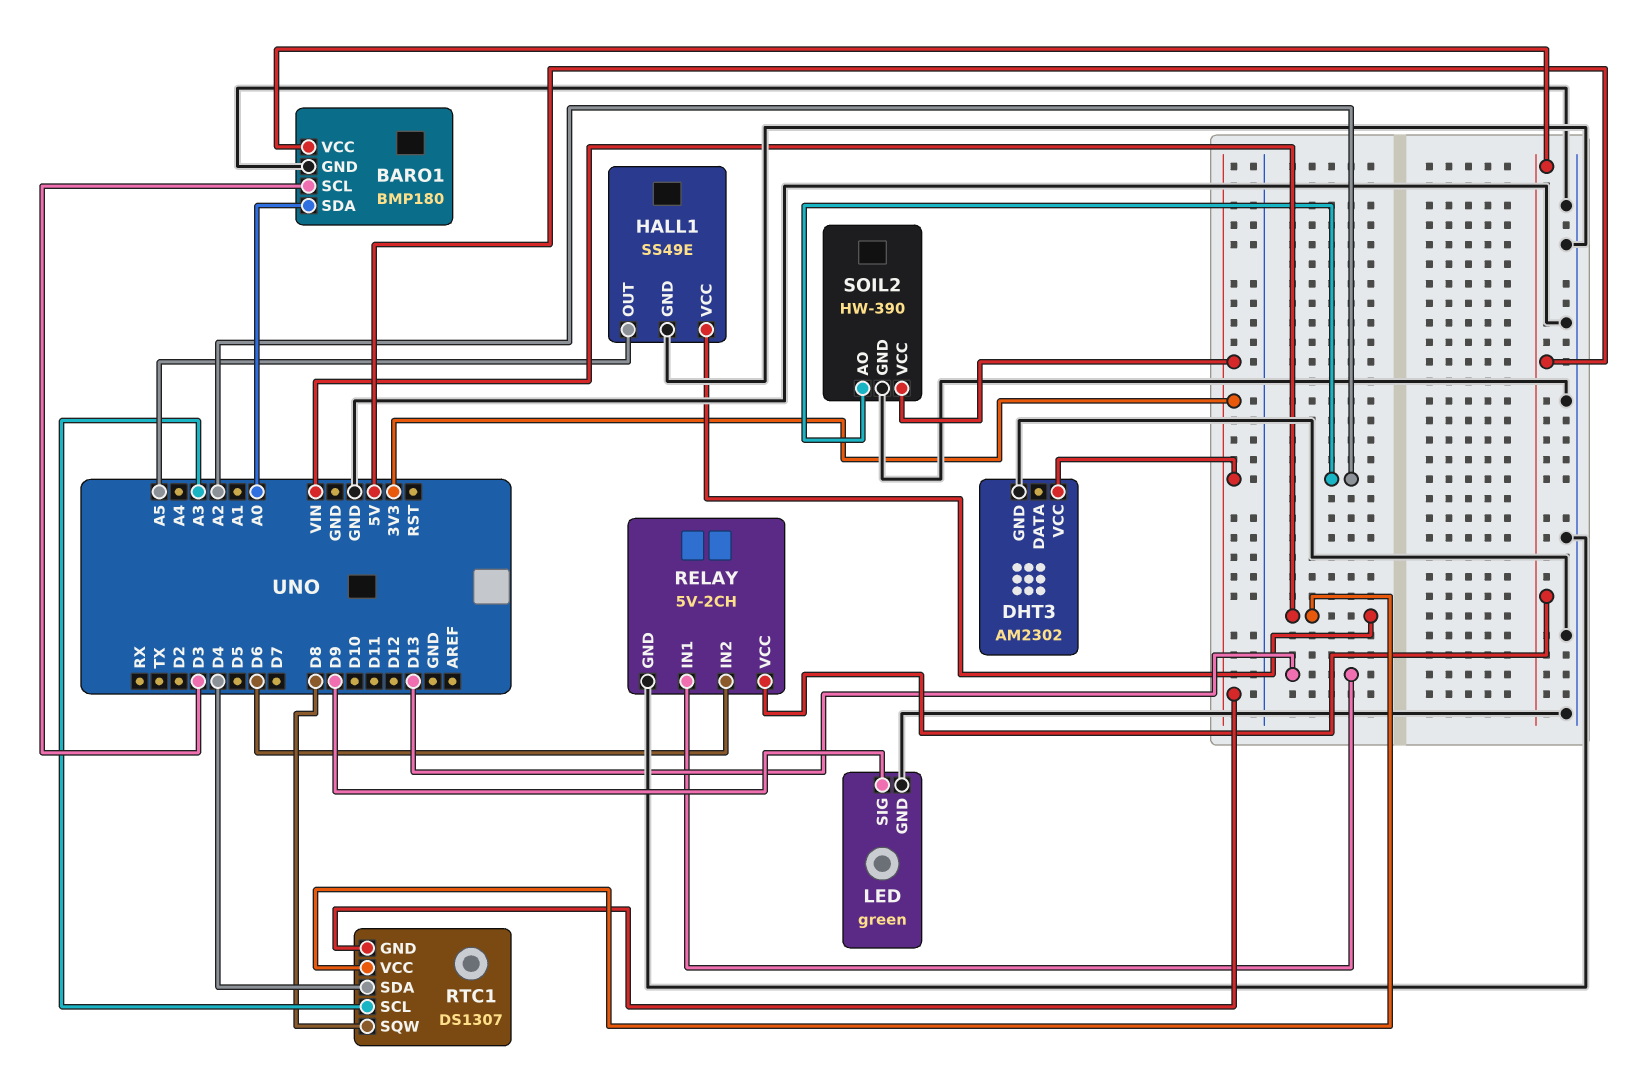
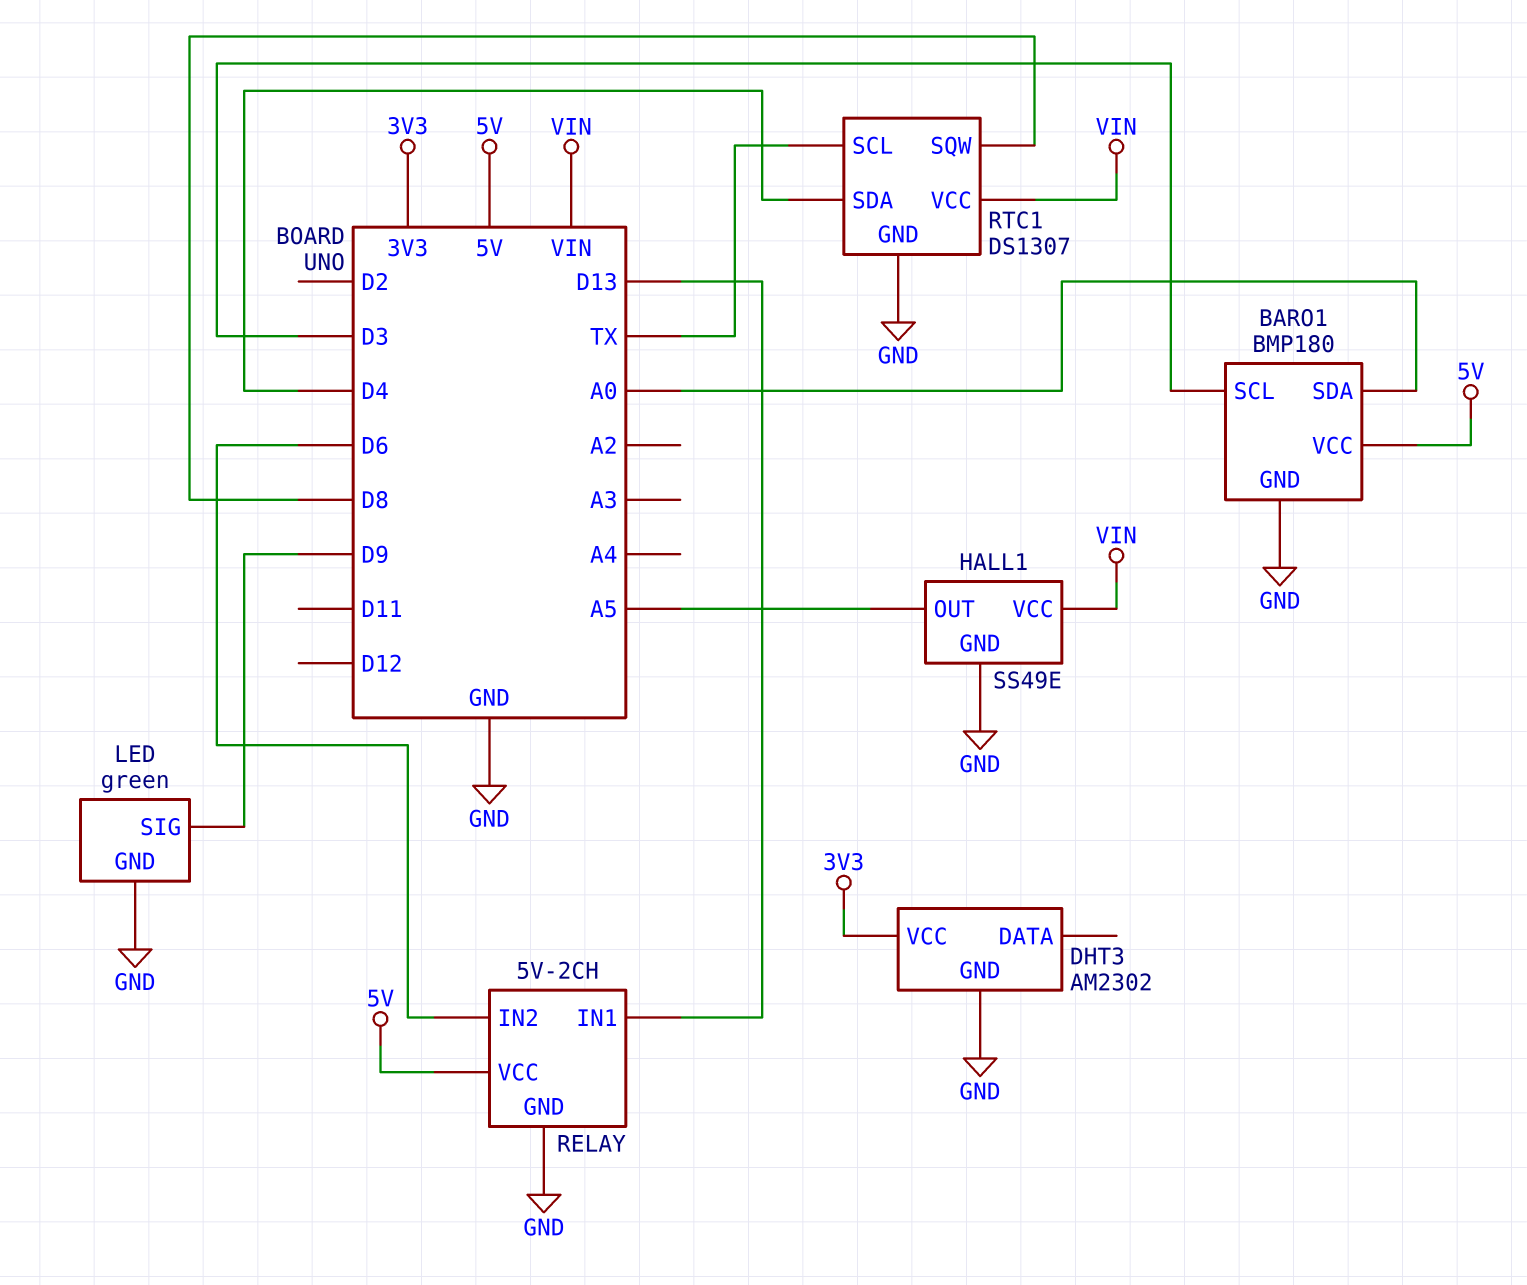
RTC1 pin GND: 3V3 -> GND
RTC1 pin SCL: A3 -> TX
SOIL2: HW-390 -> none
SOIL2 pin AO: A2 -> none
SOIL2 pin GND: GND -> none
SOIL2 pin VCC: 3V3 -> none

